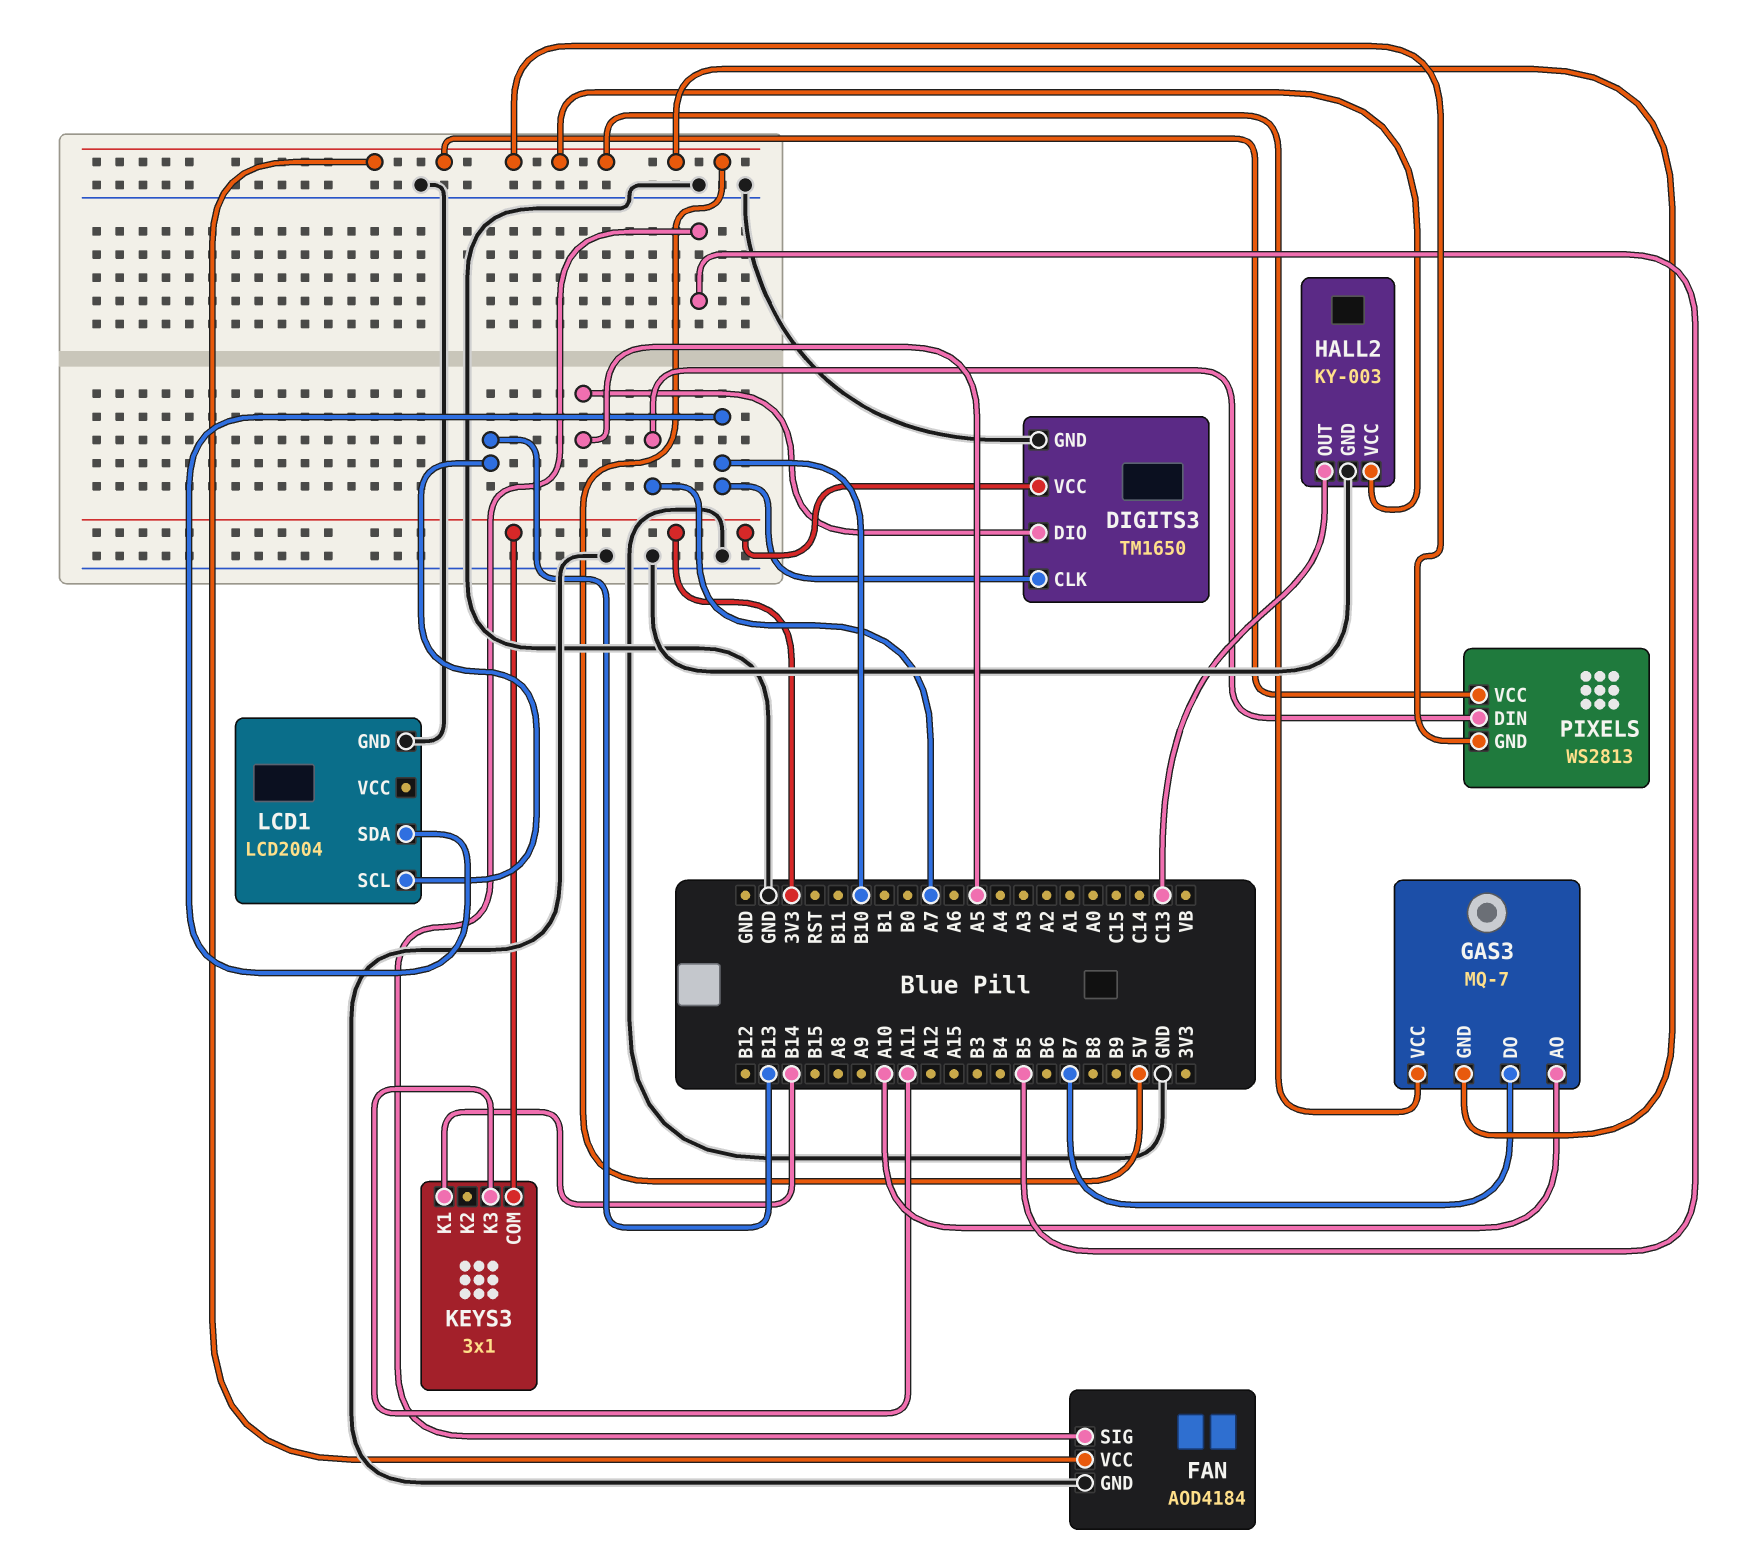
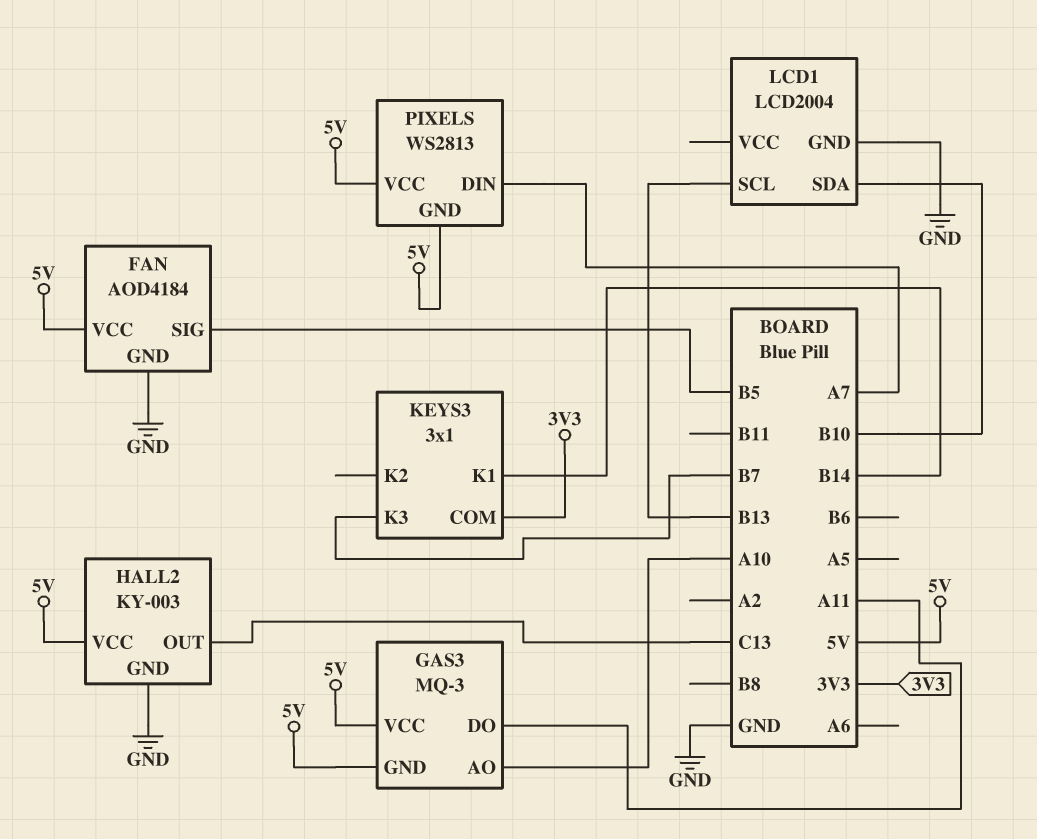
DIGITS3: TM1650 -> none
DIGITS3 pin CLK: B10 -> none
DIGITS3 pin DIO: A5 -> none
DIGITS3 pin GND: GND -> none
DIGITS3 pin VCC: 3V3 -> none
GAS3: MQ-7 -> MQ-3
GAS3 pin DO: B7 -> A11
KEYS3 pin K3: A11 -> B7

